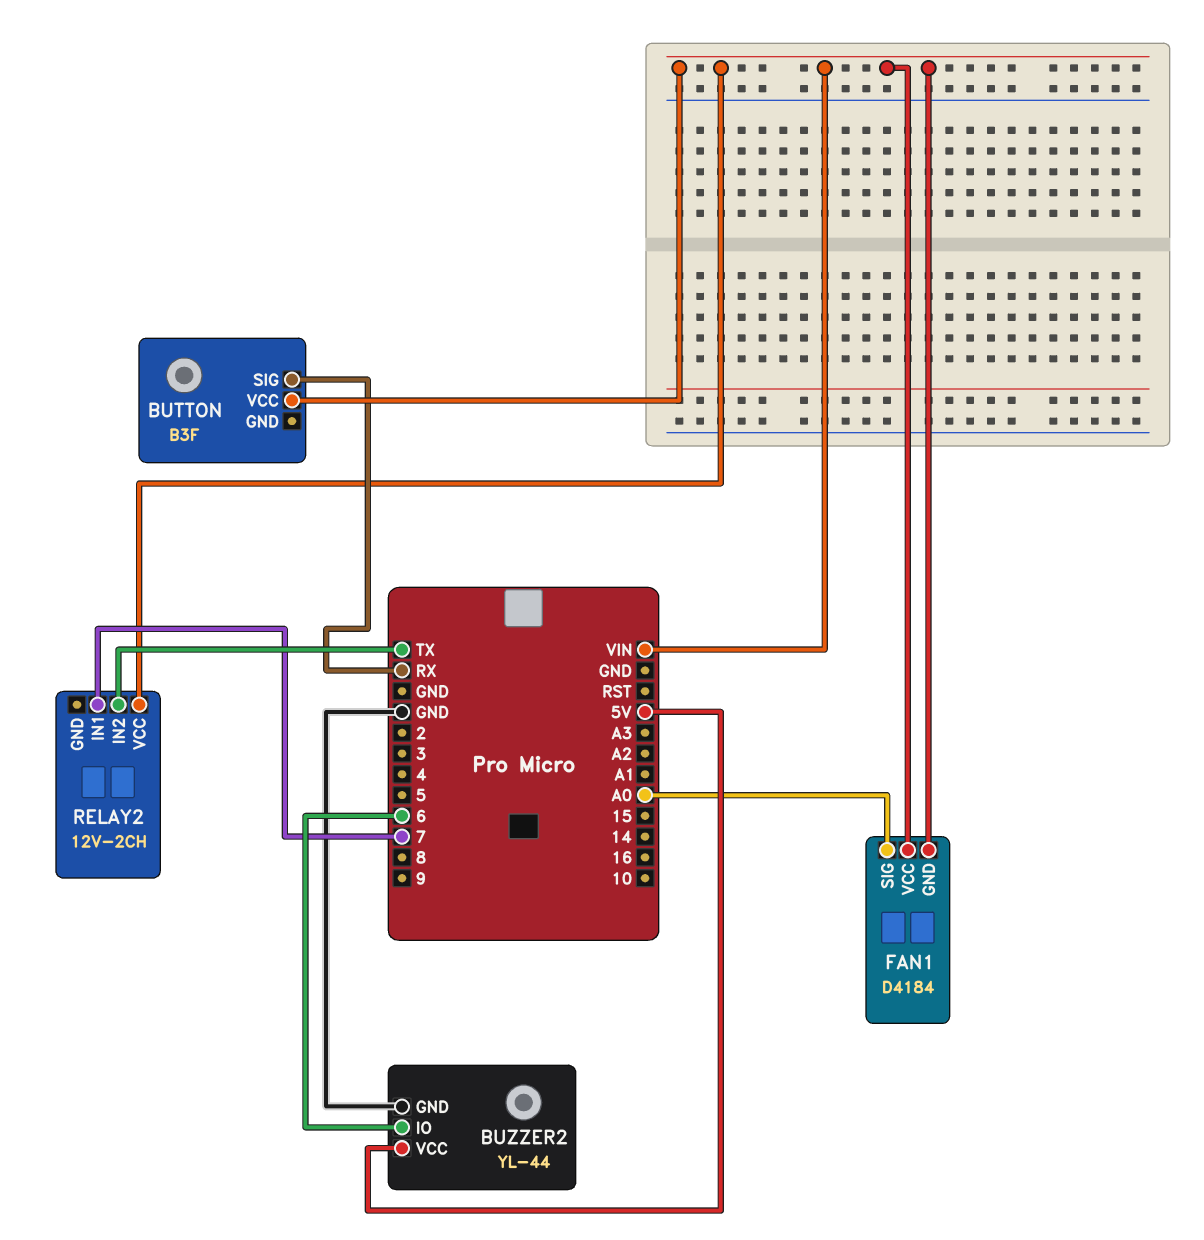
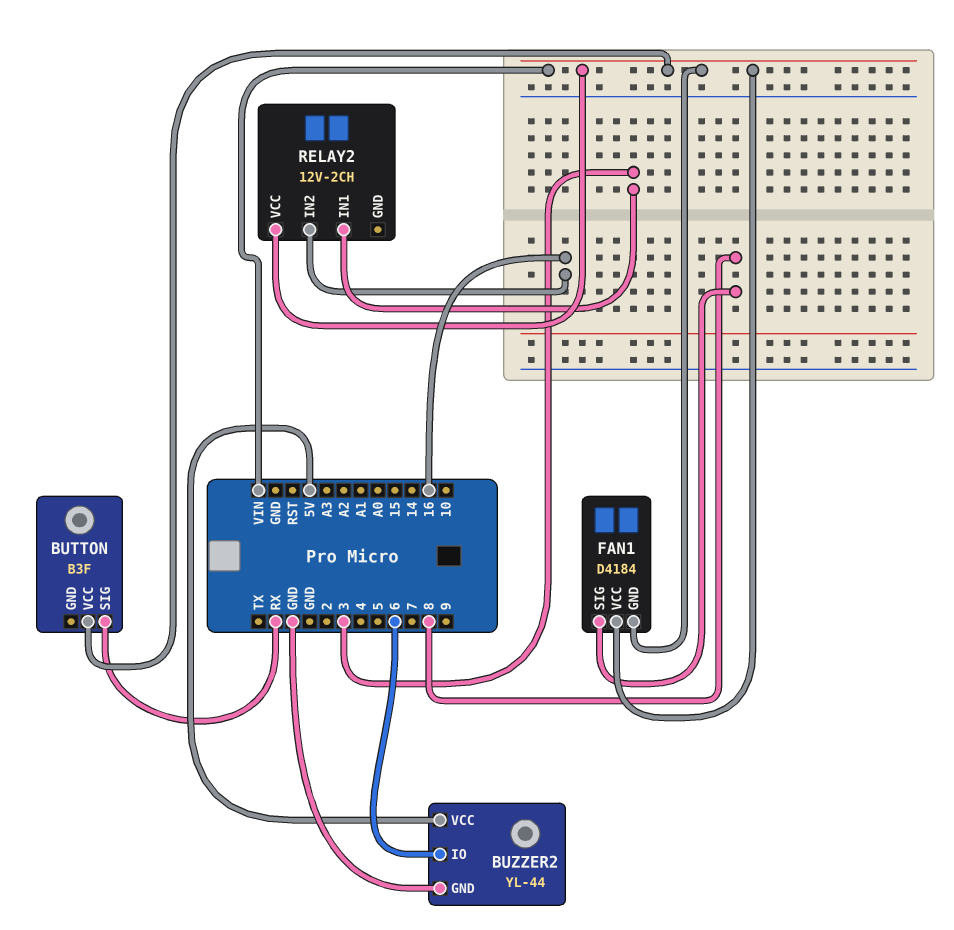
FAN1 pin SIG: A0 -> 8
RELAY2 pin IN1: 7 -> 3
RELAY2 pin IN2: TX -> 16

